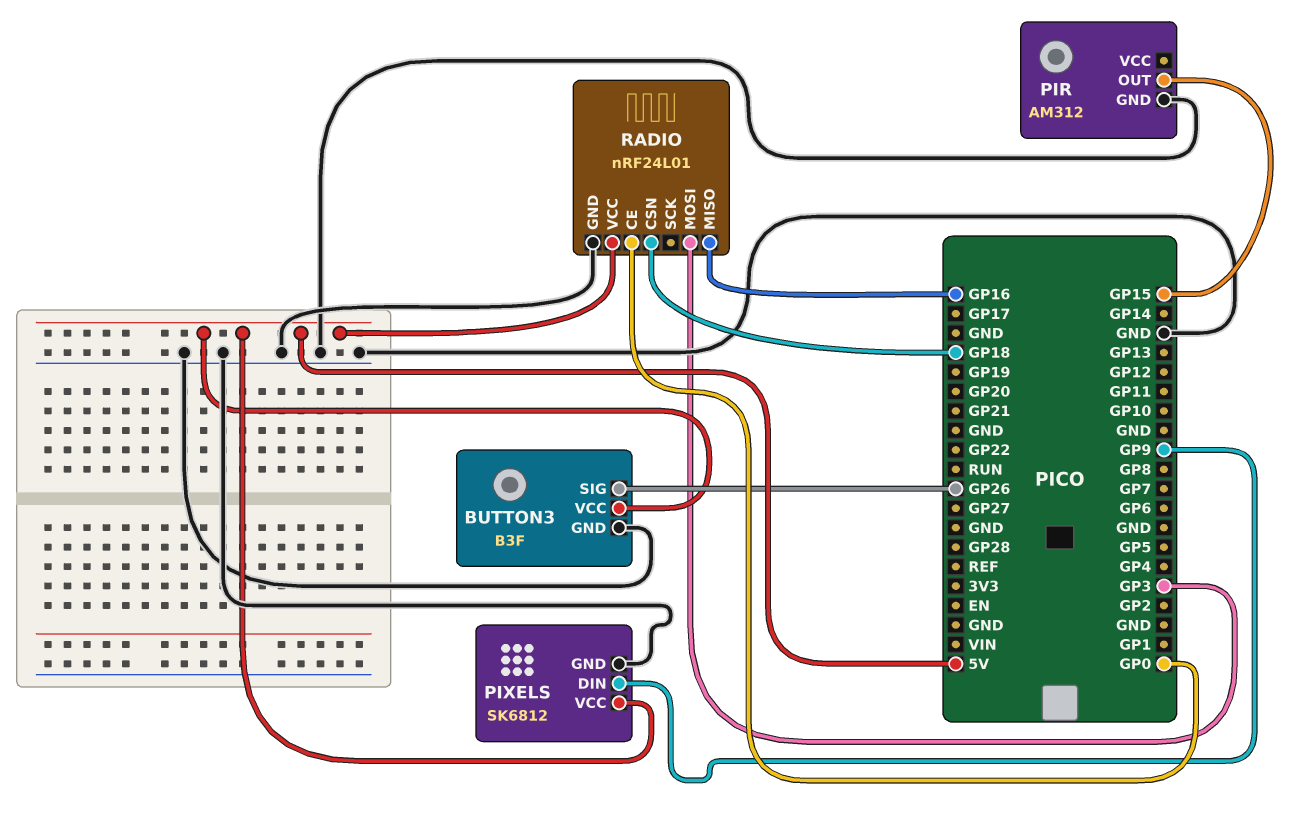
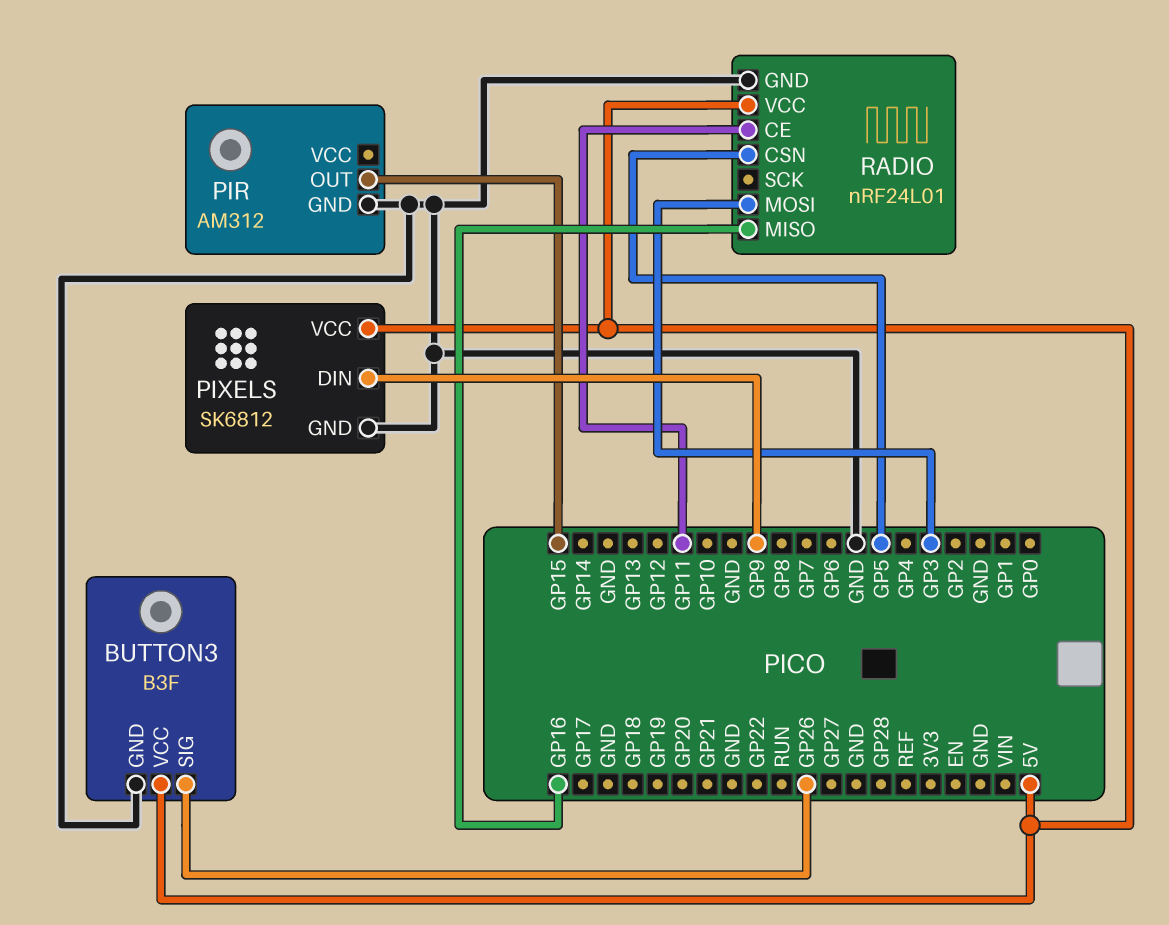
RADIO pin CE: GP0 -> GP11
RADIO pin CSN: GP18 -> GP5

